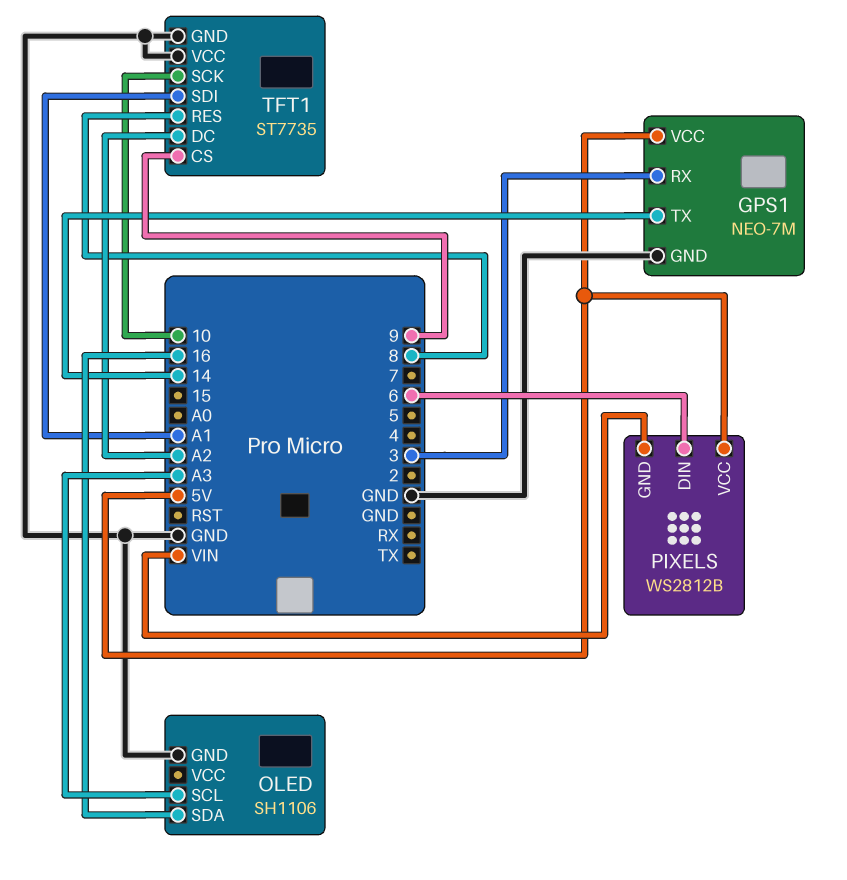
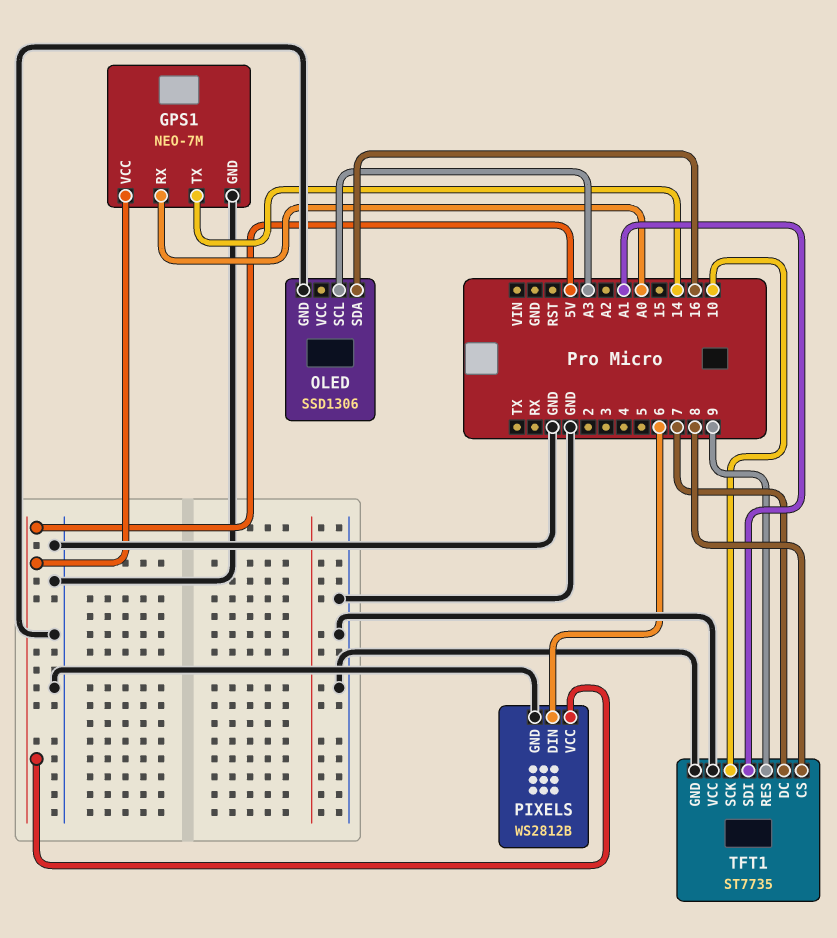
GPS1 pin RX: 3 -> A0
OLED: SH1106 -> SSD1306
PIXELS pin GND: VIN -> GND
TFT1 pin CS: 9 -> 8
TFT1 pin DC: A2 -> 7
TFT1 pin RES: 8 -> 9

